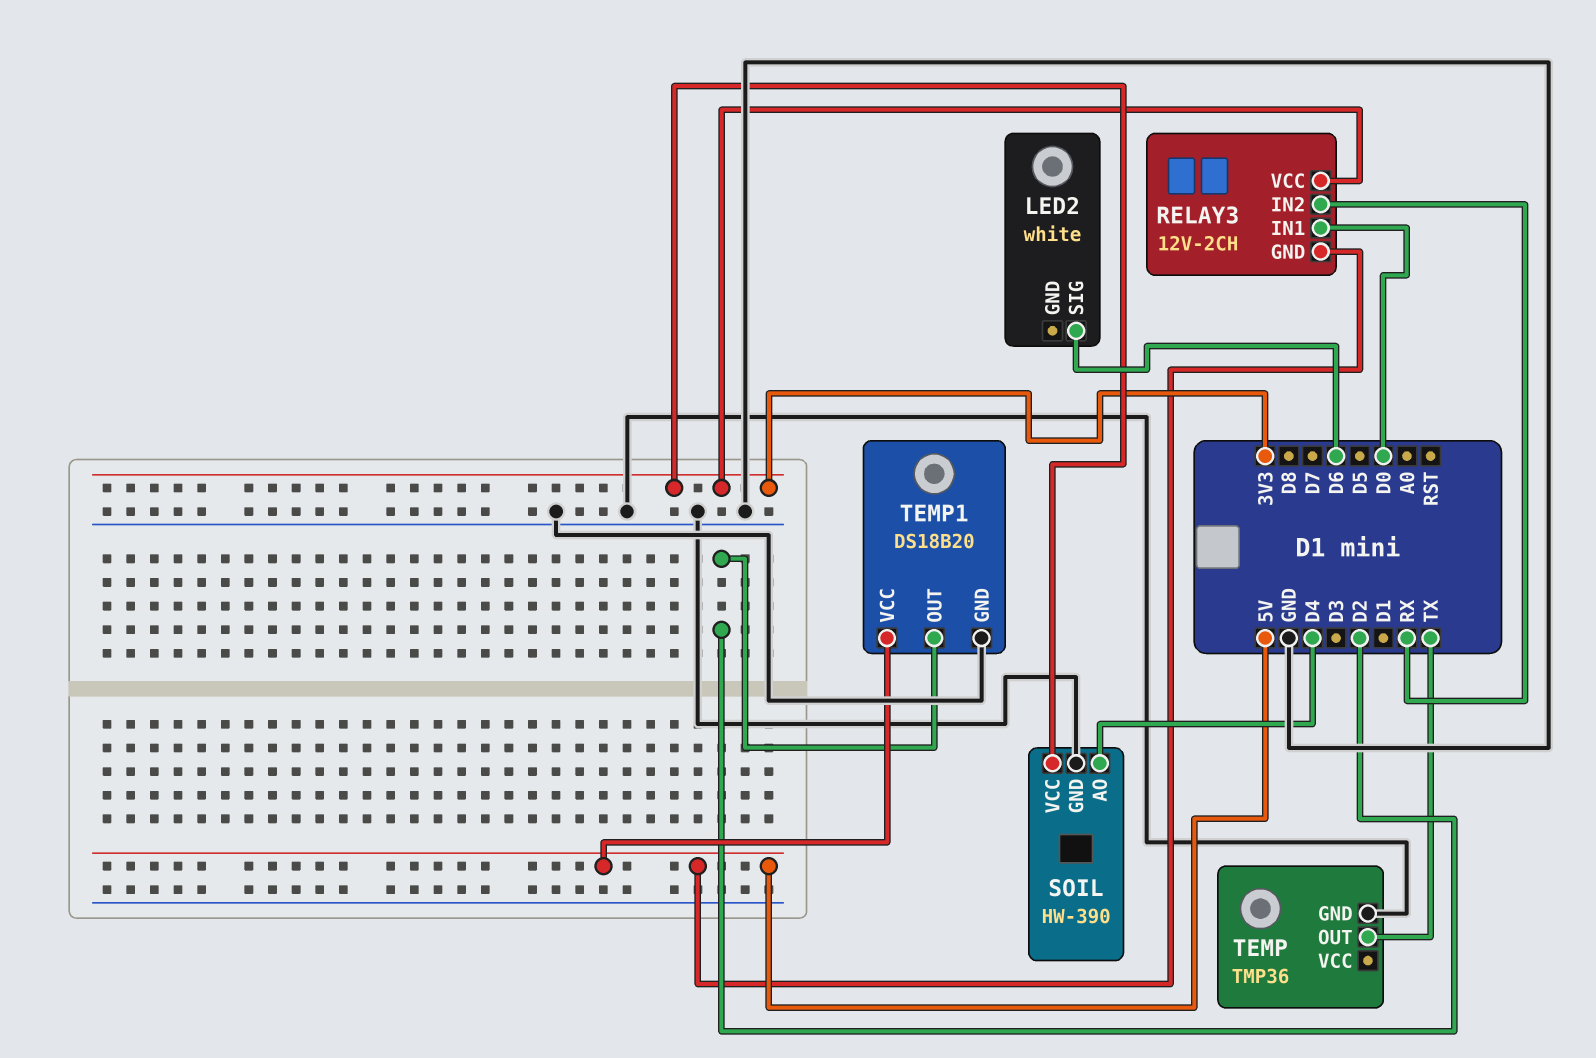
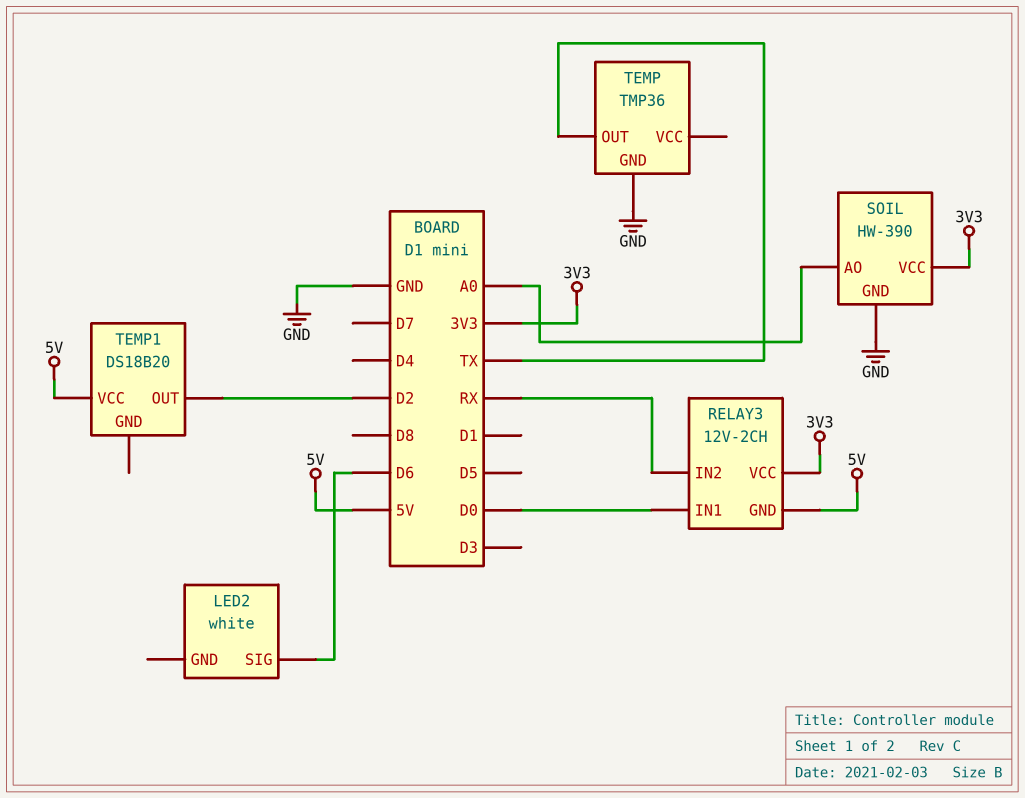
SOIL pin AO: D4 -> A0
TEMP1 pin GND: GND -> none

